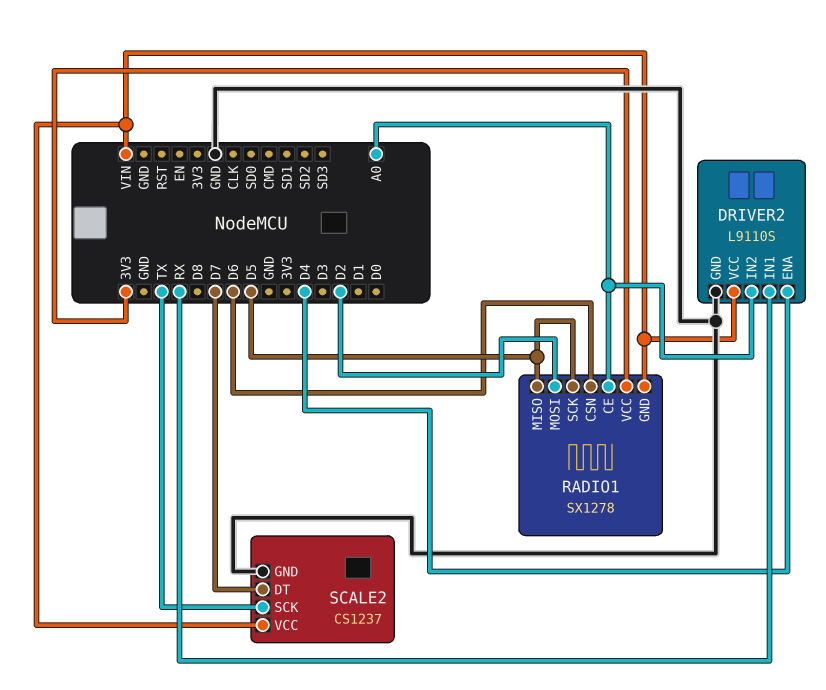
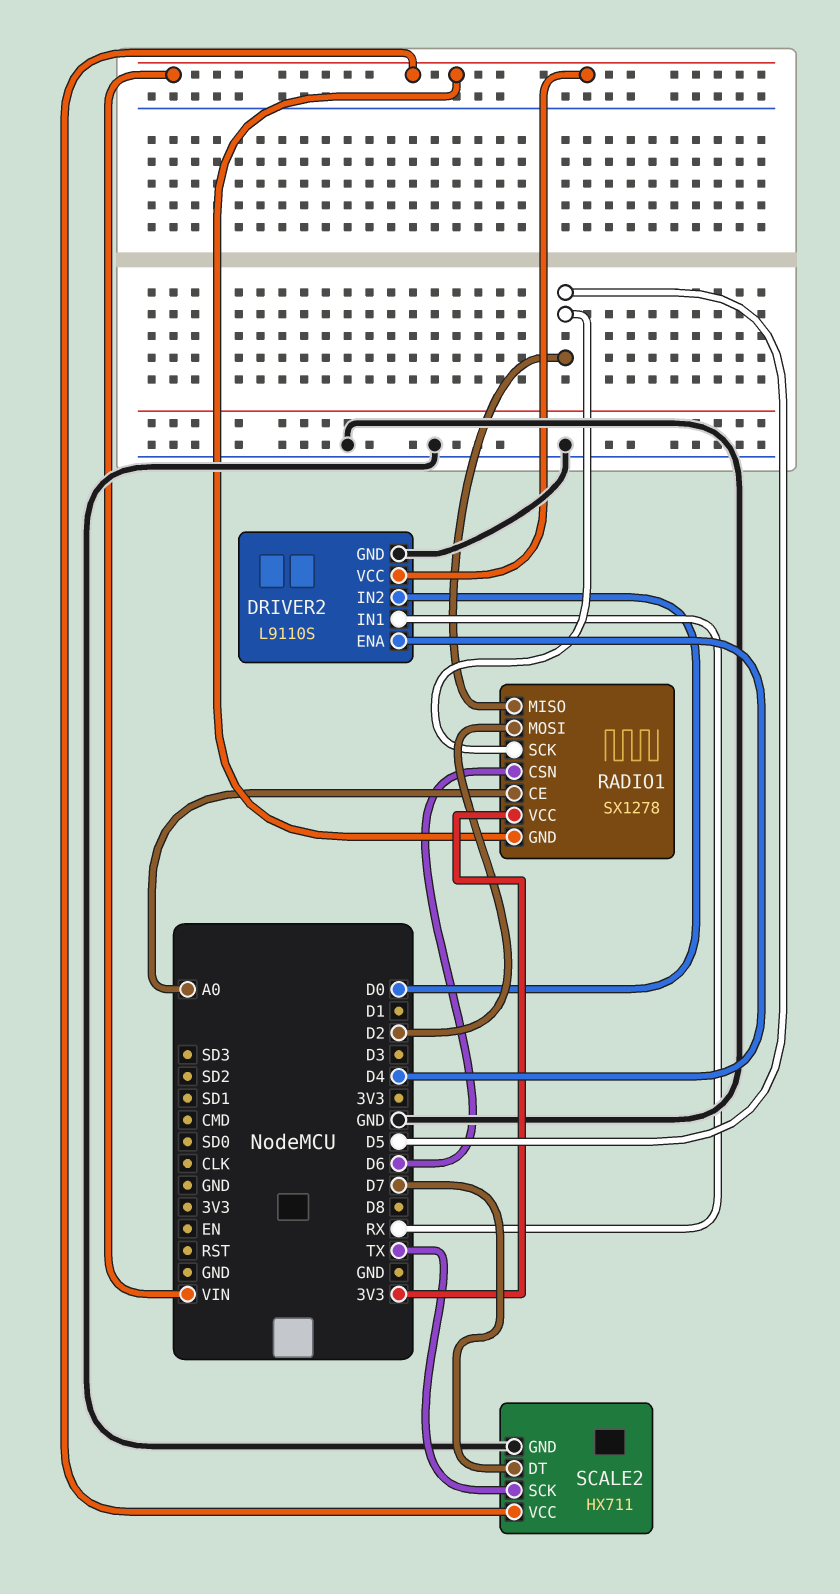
DRIVER2 pin IN2: A0 -> D0
SCALE2: CS1237 -> HX711

